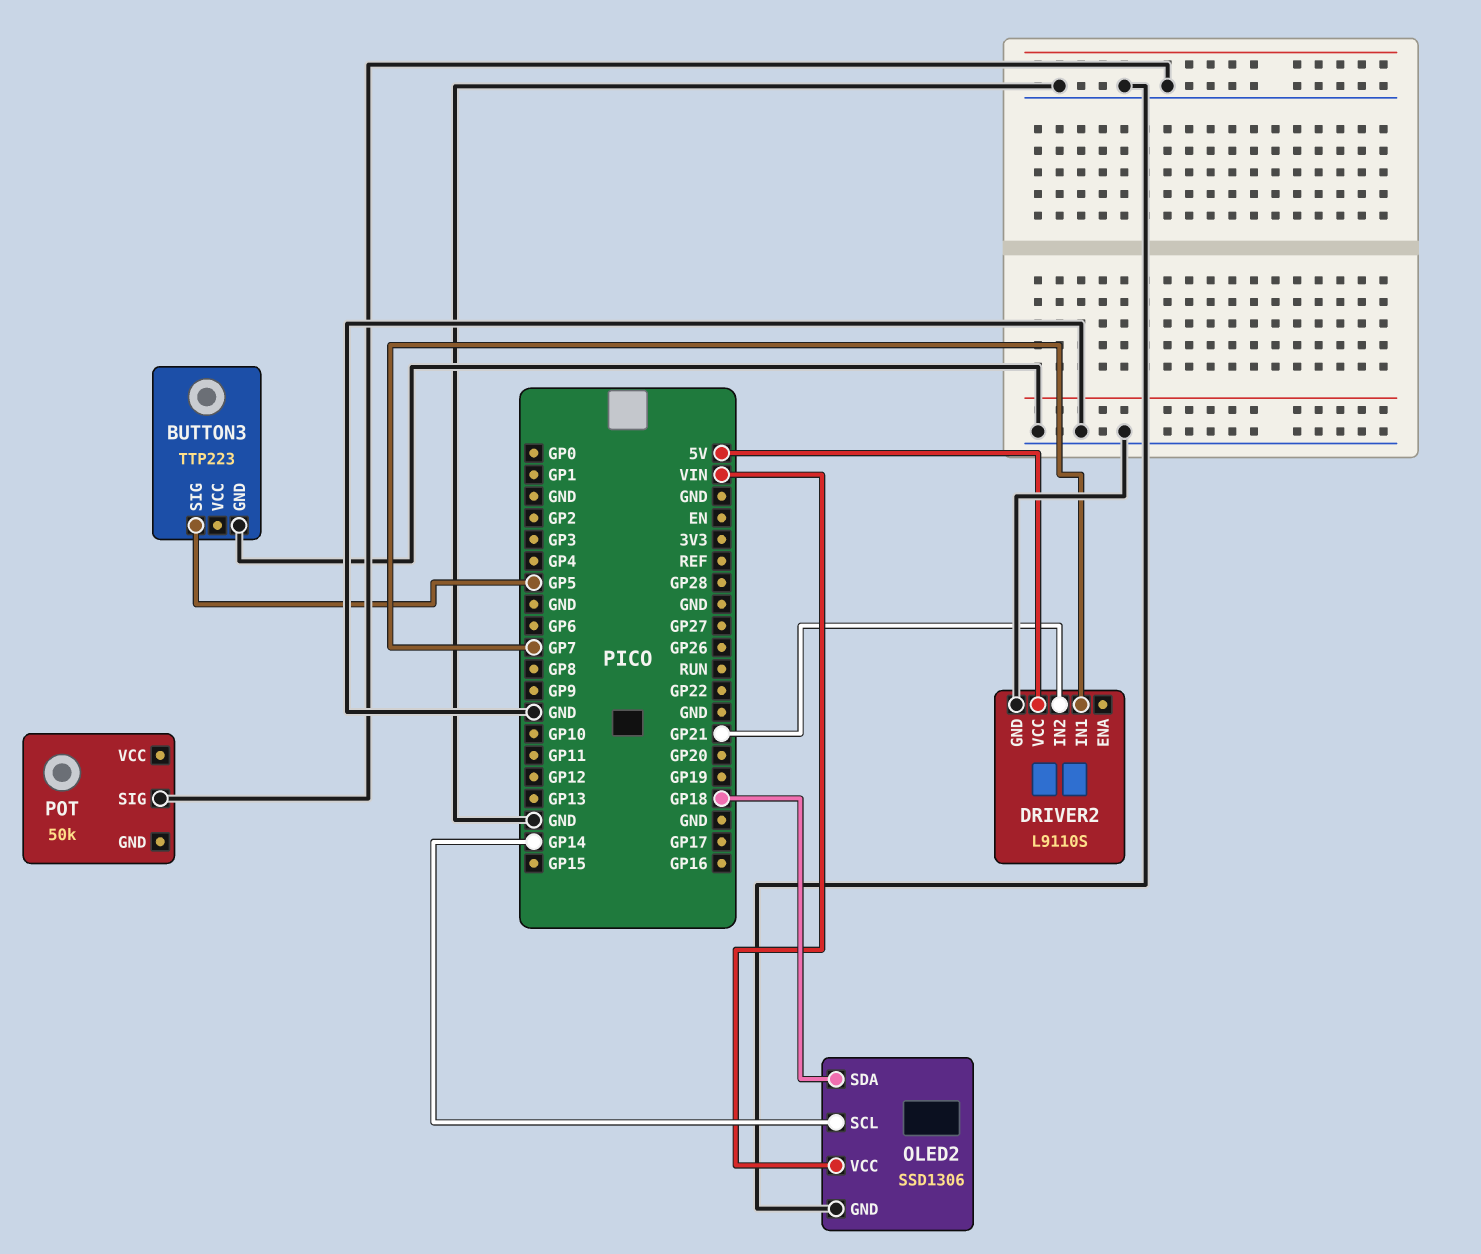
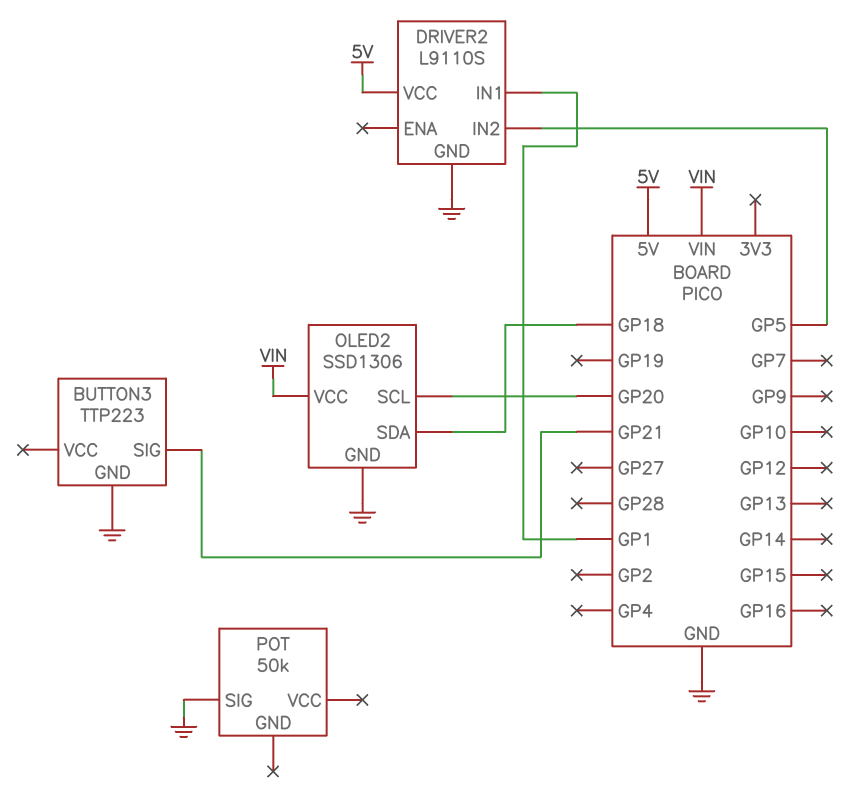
BUTTON3 pin SIG: GP5 -> GP21
DRIVER2 pin IN1: GP7 -> GP1
DRIVER2 pin IN2: GP21 -> GP5
OLED2 pin SCL: GP14 -> GP20

